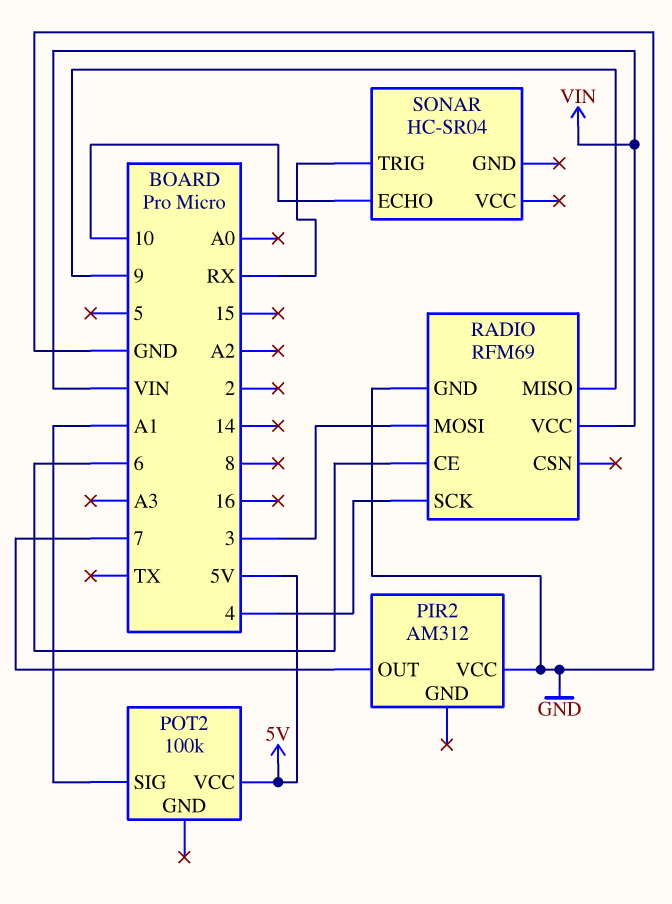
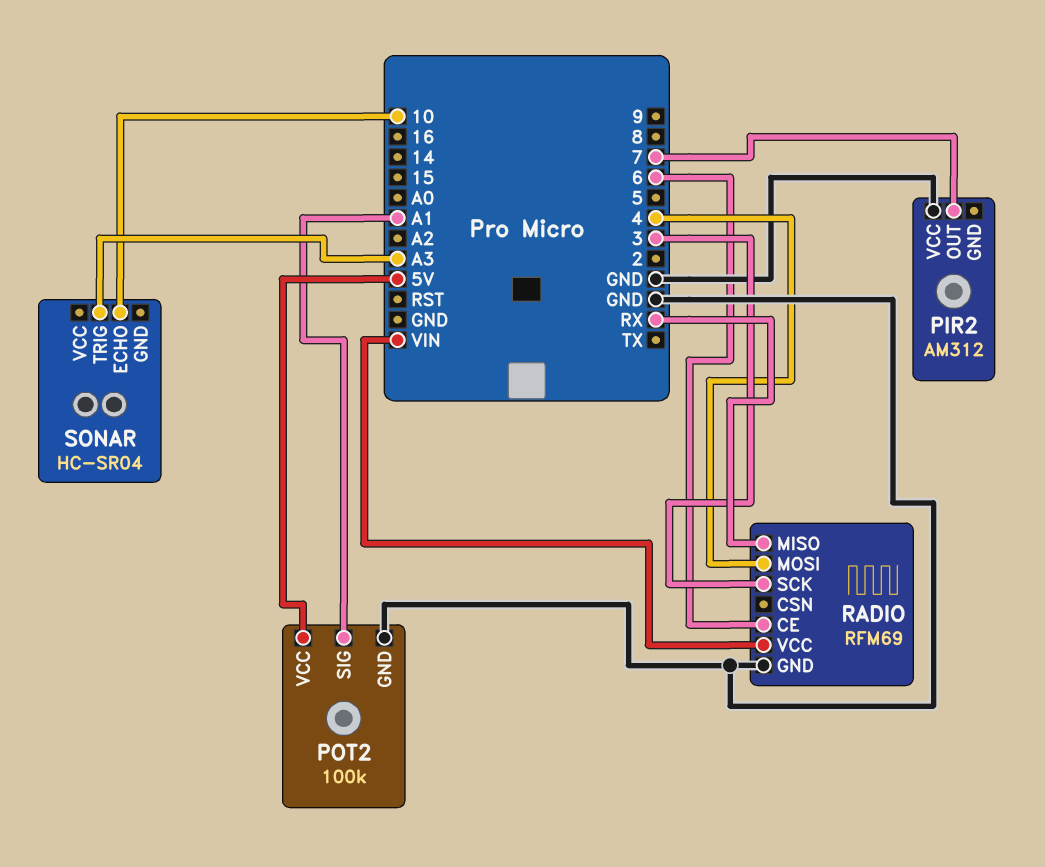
POT2 pin GND: none -> GND
RADIO pin MISO: 9 -> RX
RADIO pin MOSI: 3 -> 4
RADIO pin SCK: 4 -> 3
SONAR pin TRIG: RX -> A3

